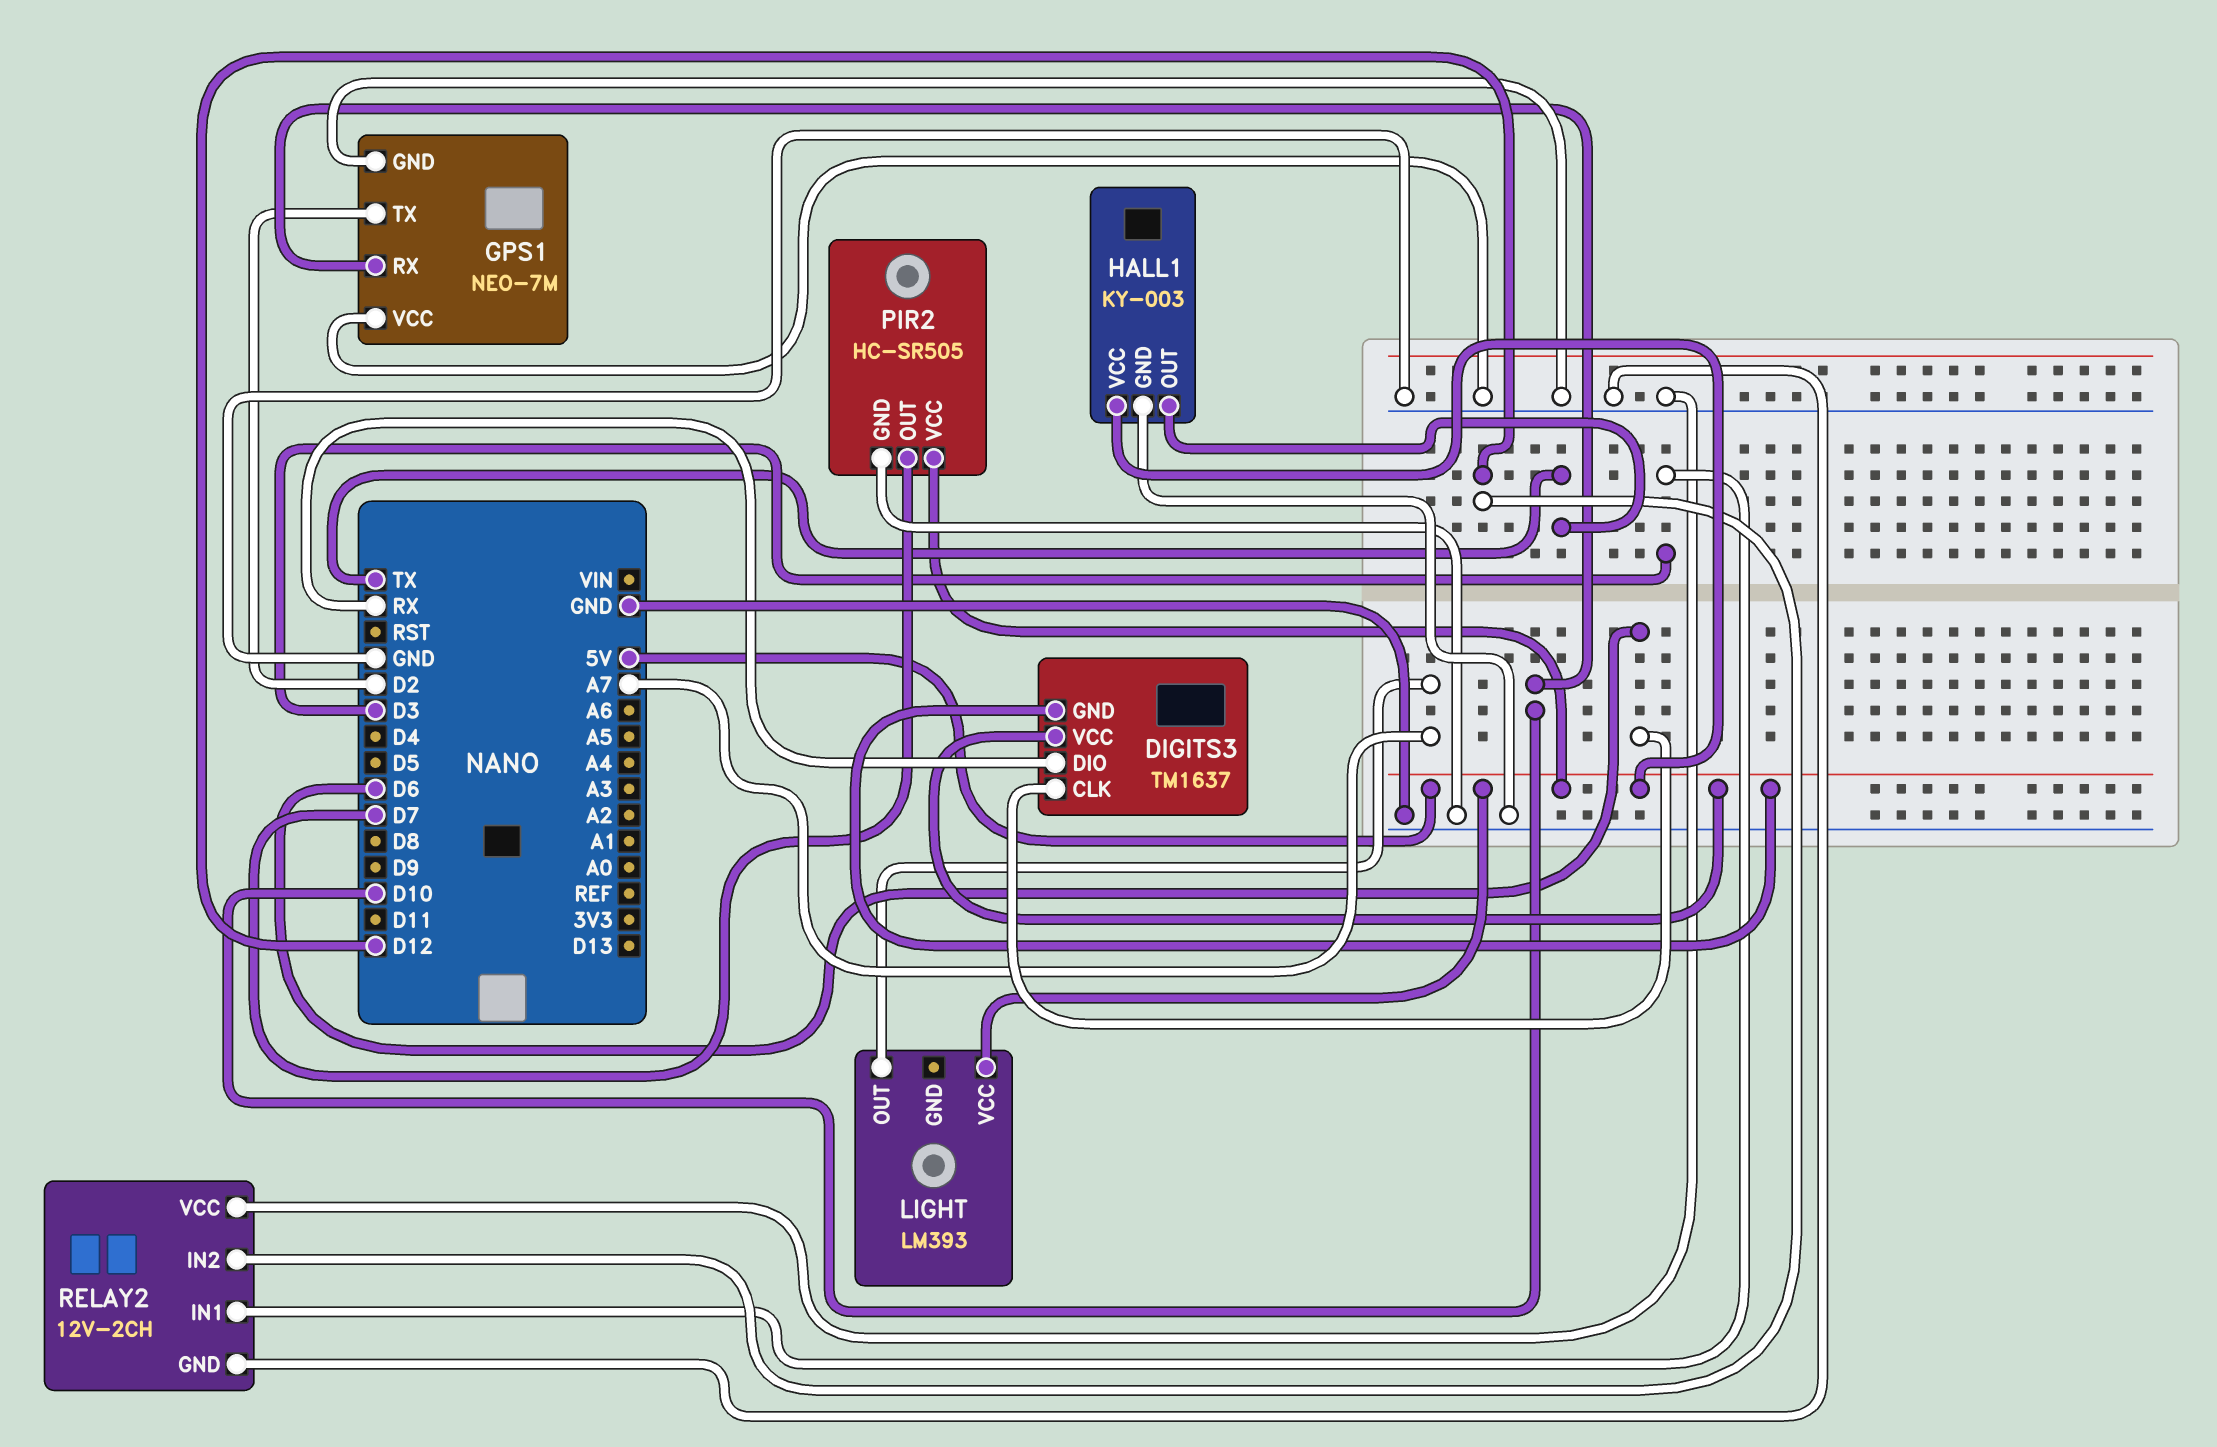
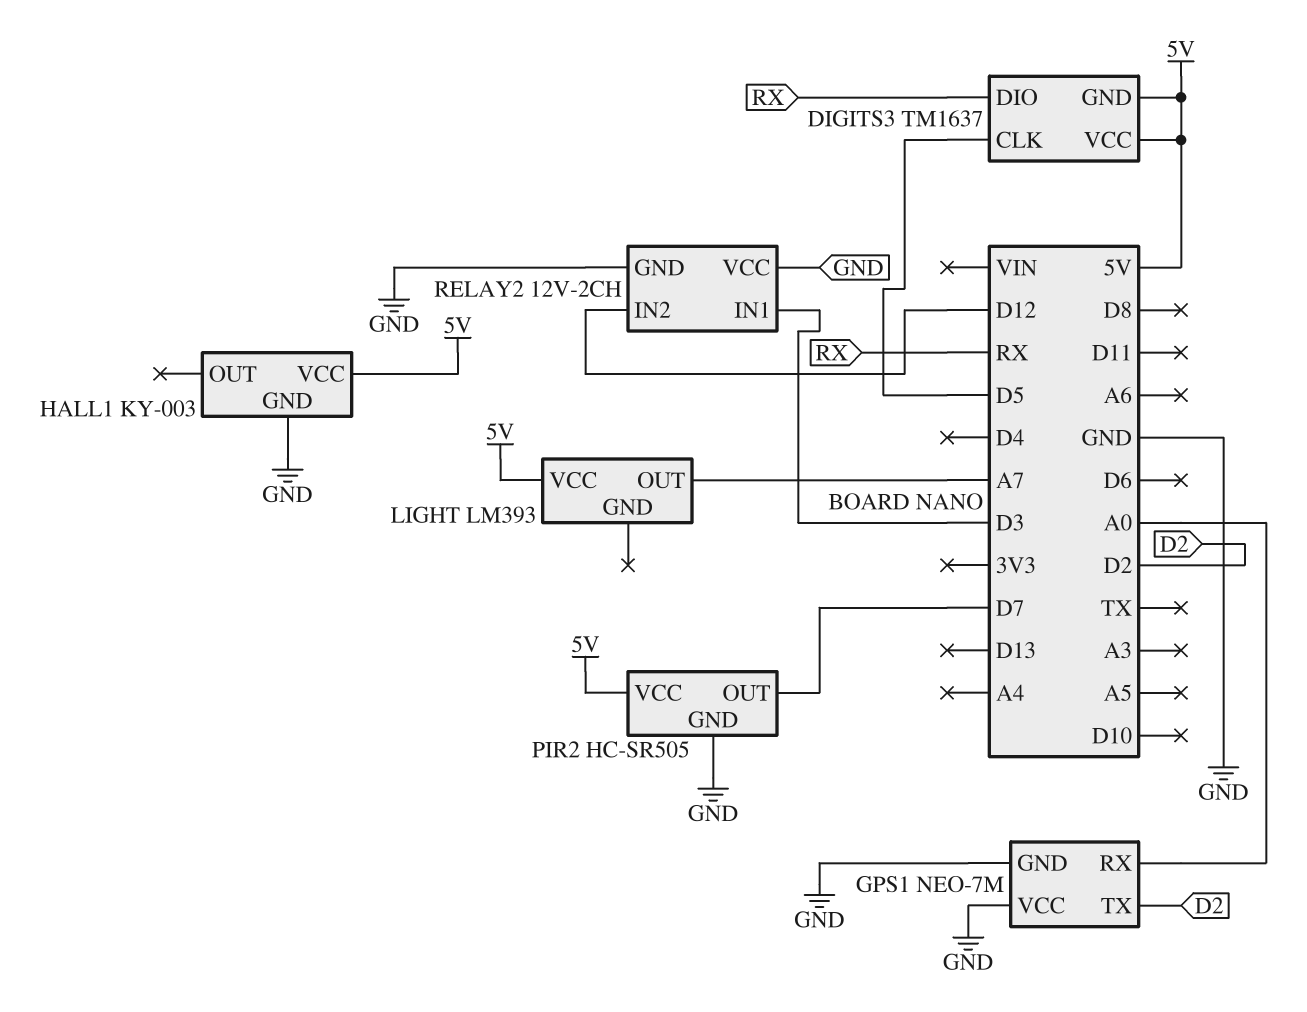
DIGITS3 pin CLK: D6 -> D5
GPS1 pin RX: D10 -> A0
HALL1 pin OUT: TX -> none

